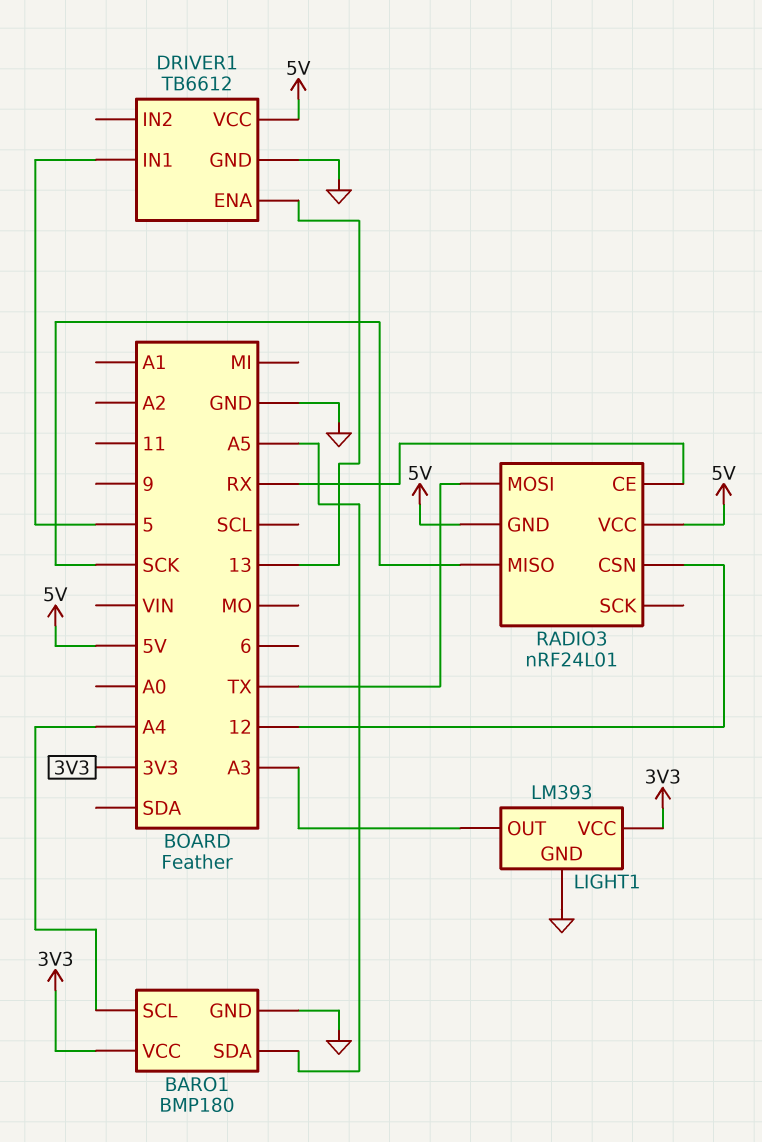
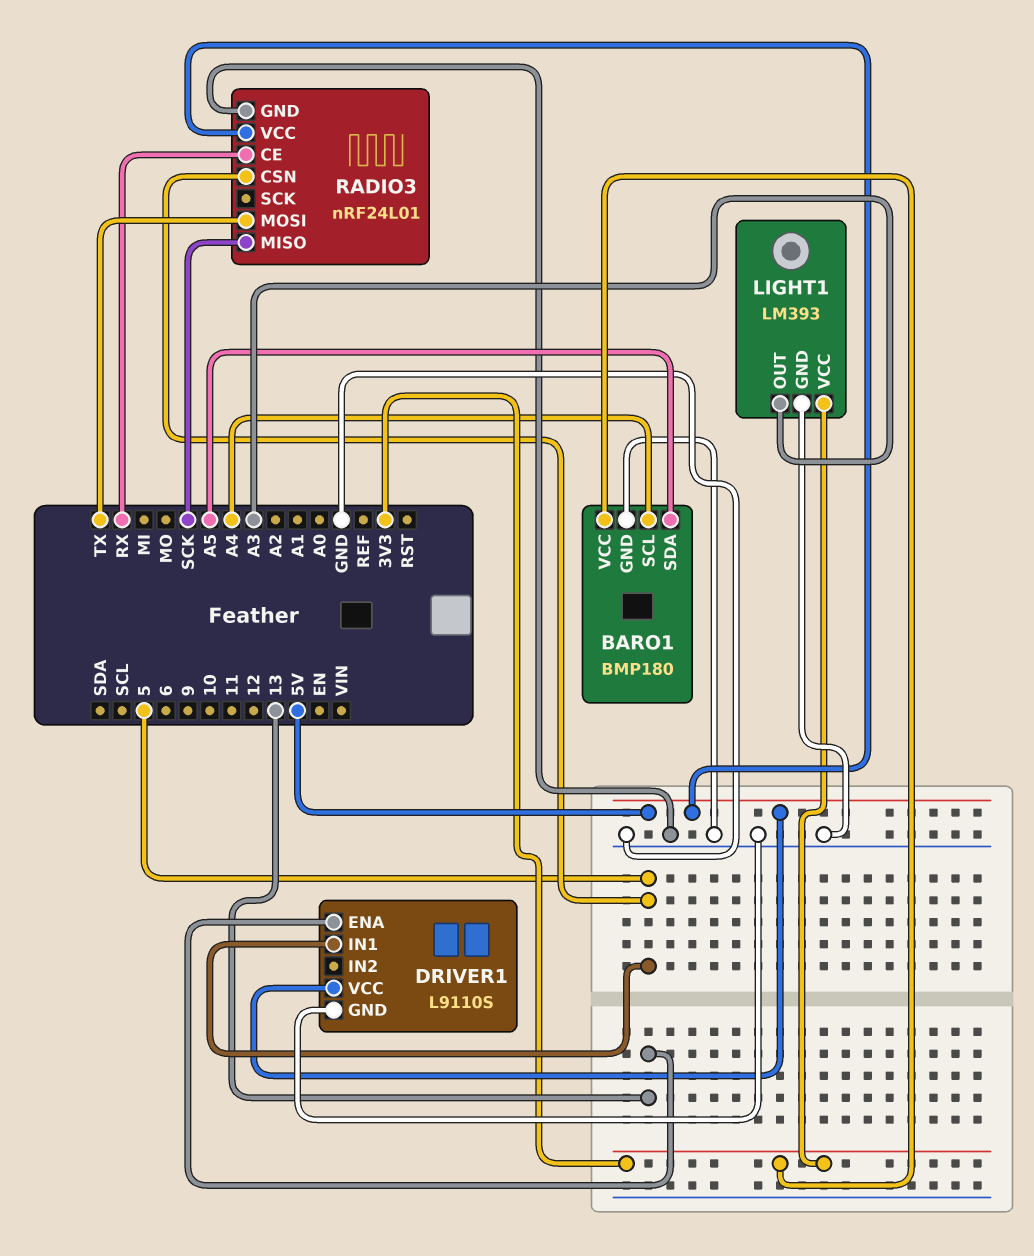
DRIVER1: TB6612 -> L9110S
RADIO3 pin CSN: 12 -> 5
RADIO3 pin GND: 5V -> GND

